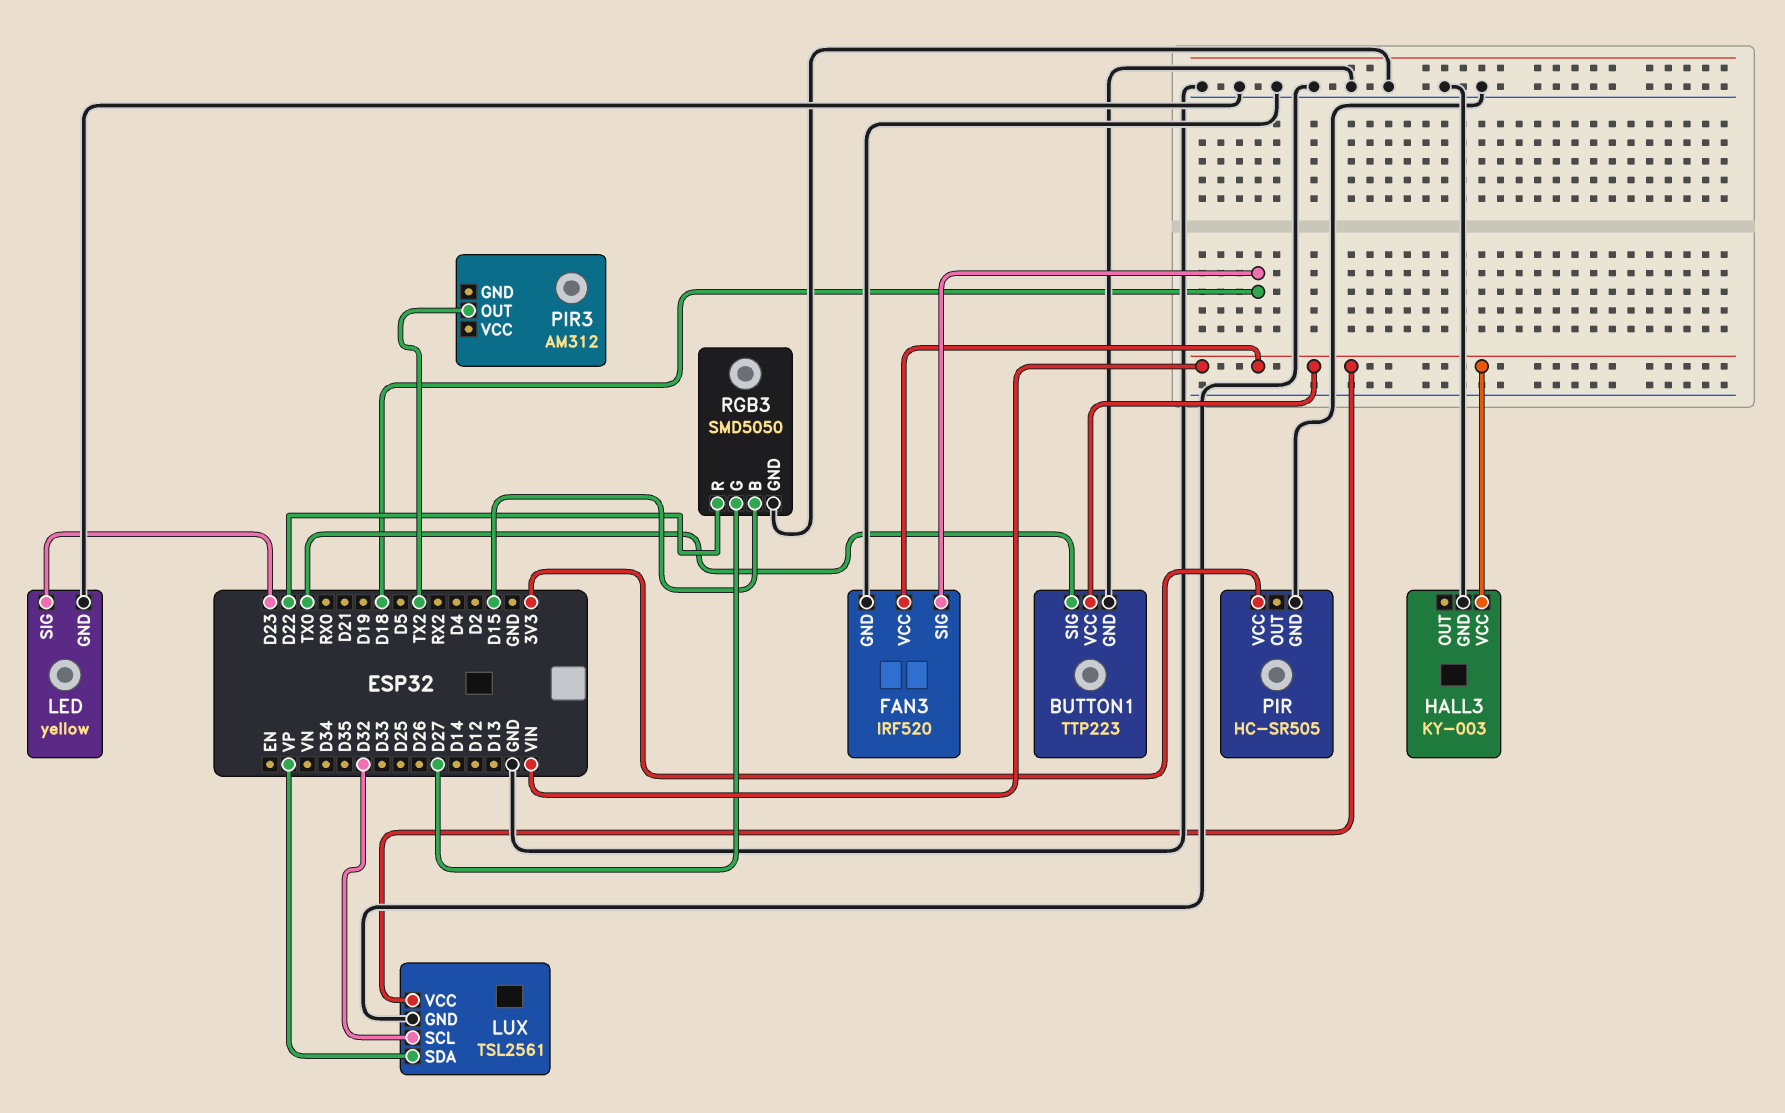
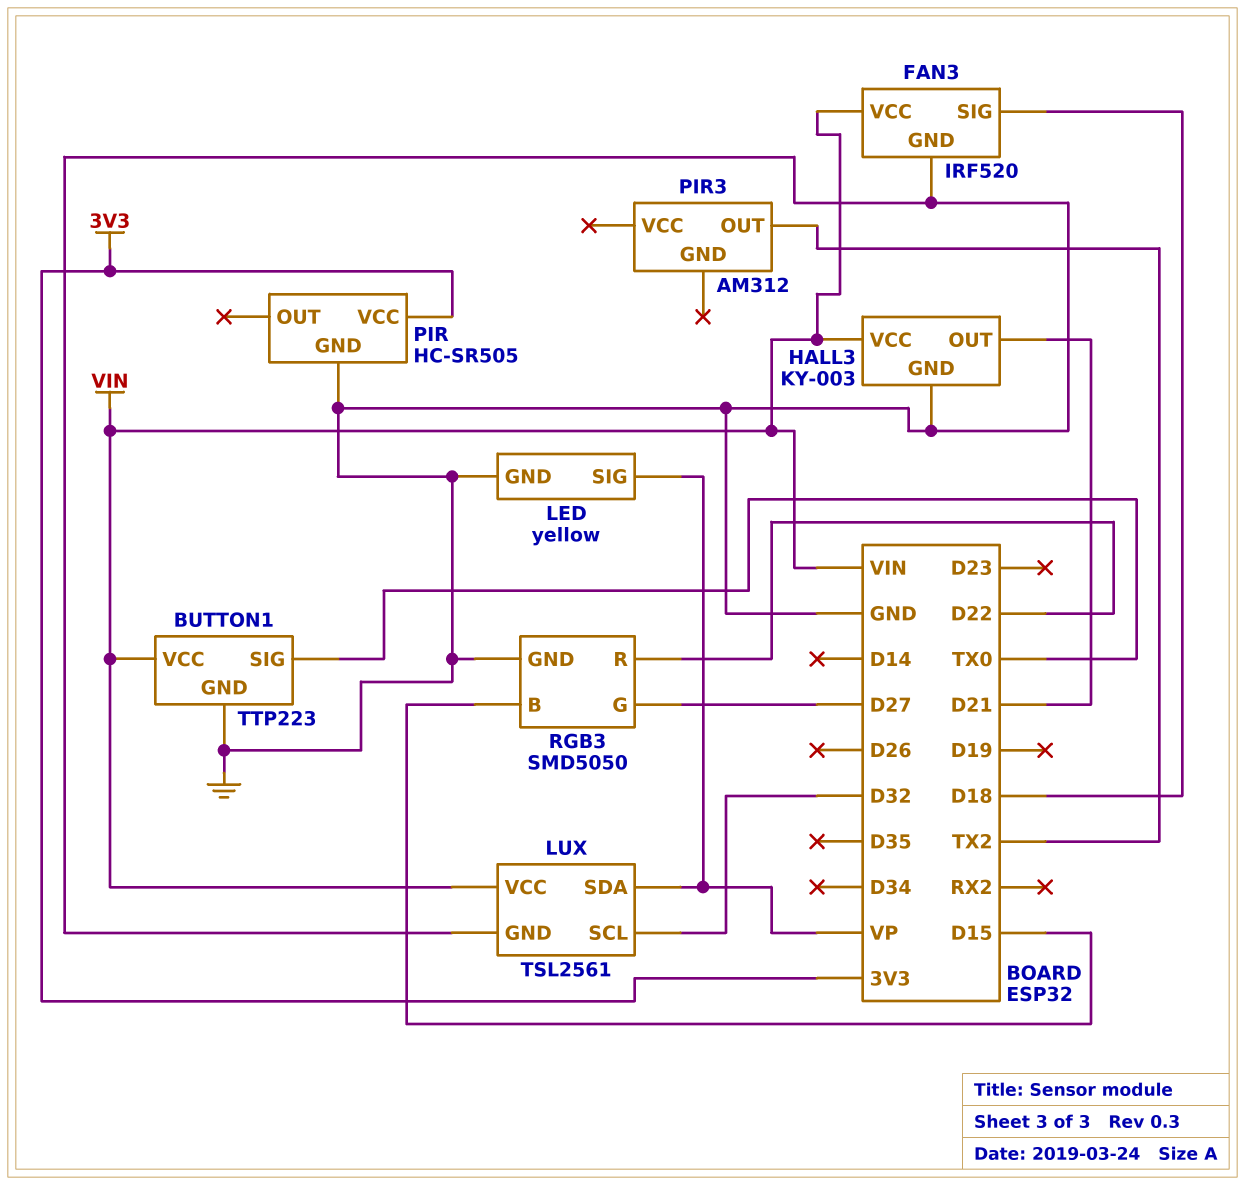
HALL3 pin OUT: none -> D21
LED pin SIG: D23 -> VP

